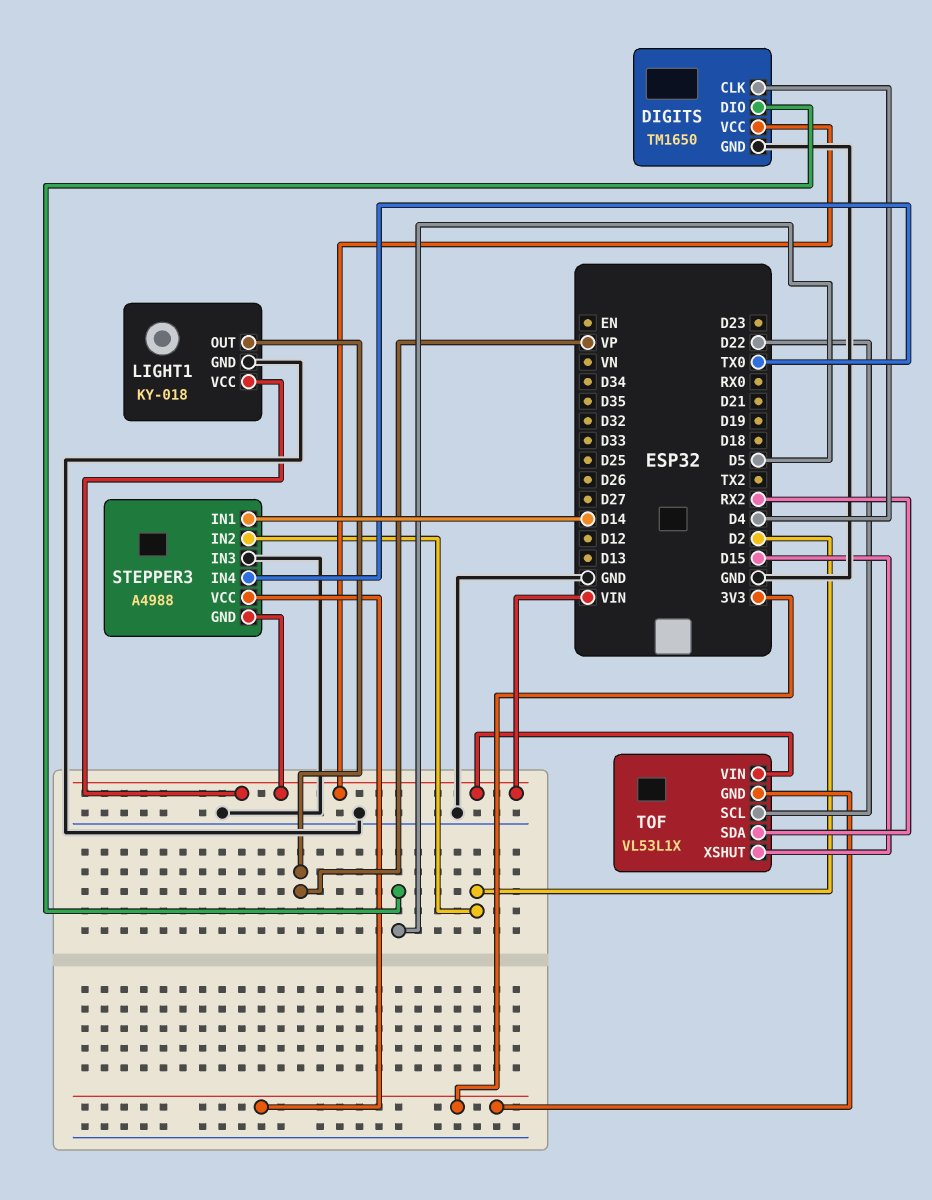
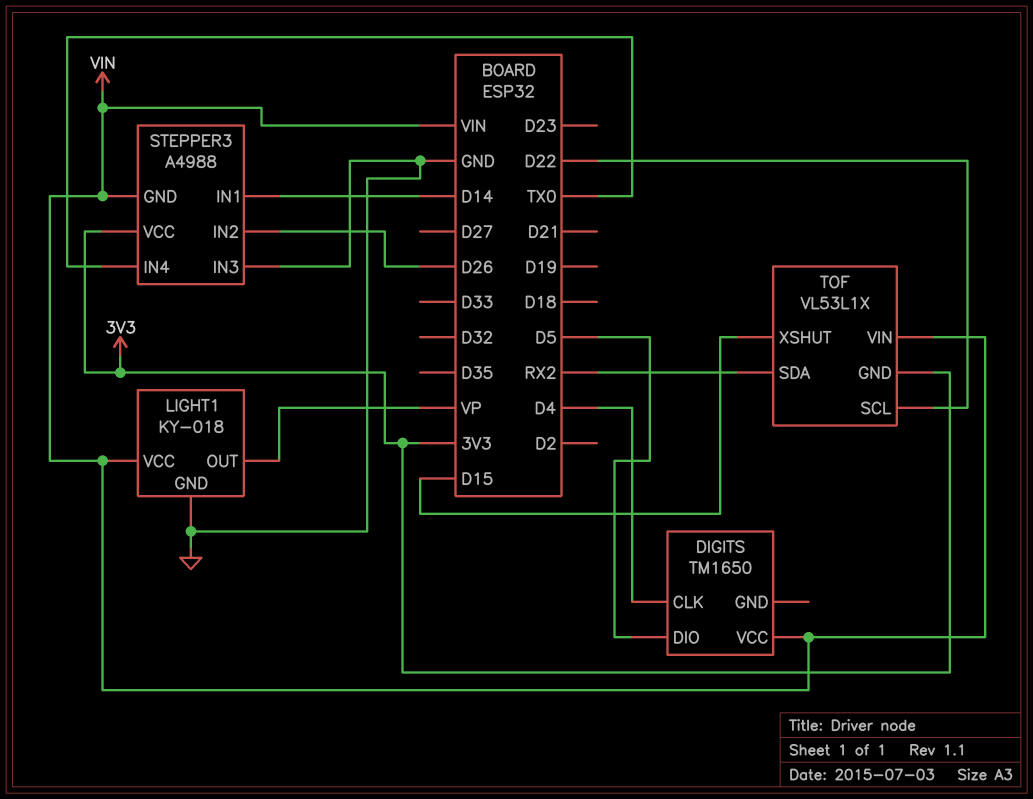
DIGITS pin GND: GND -> none
STEPPER3 pin IN2: D2 -> D26

